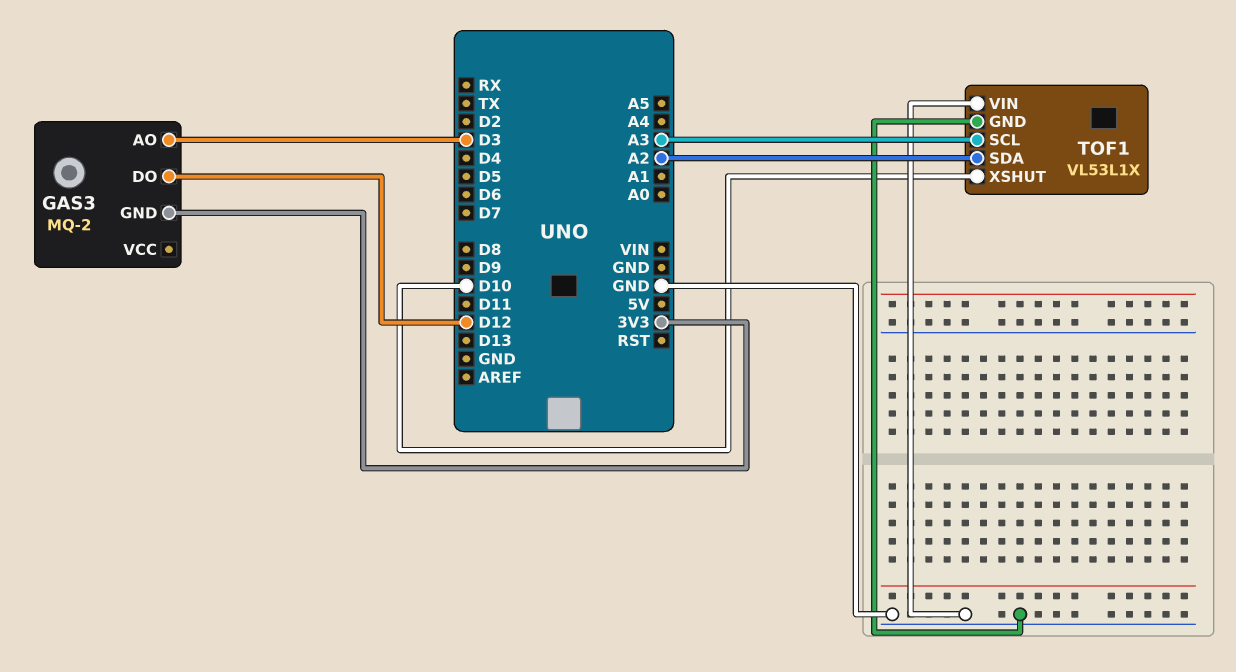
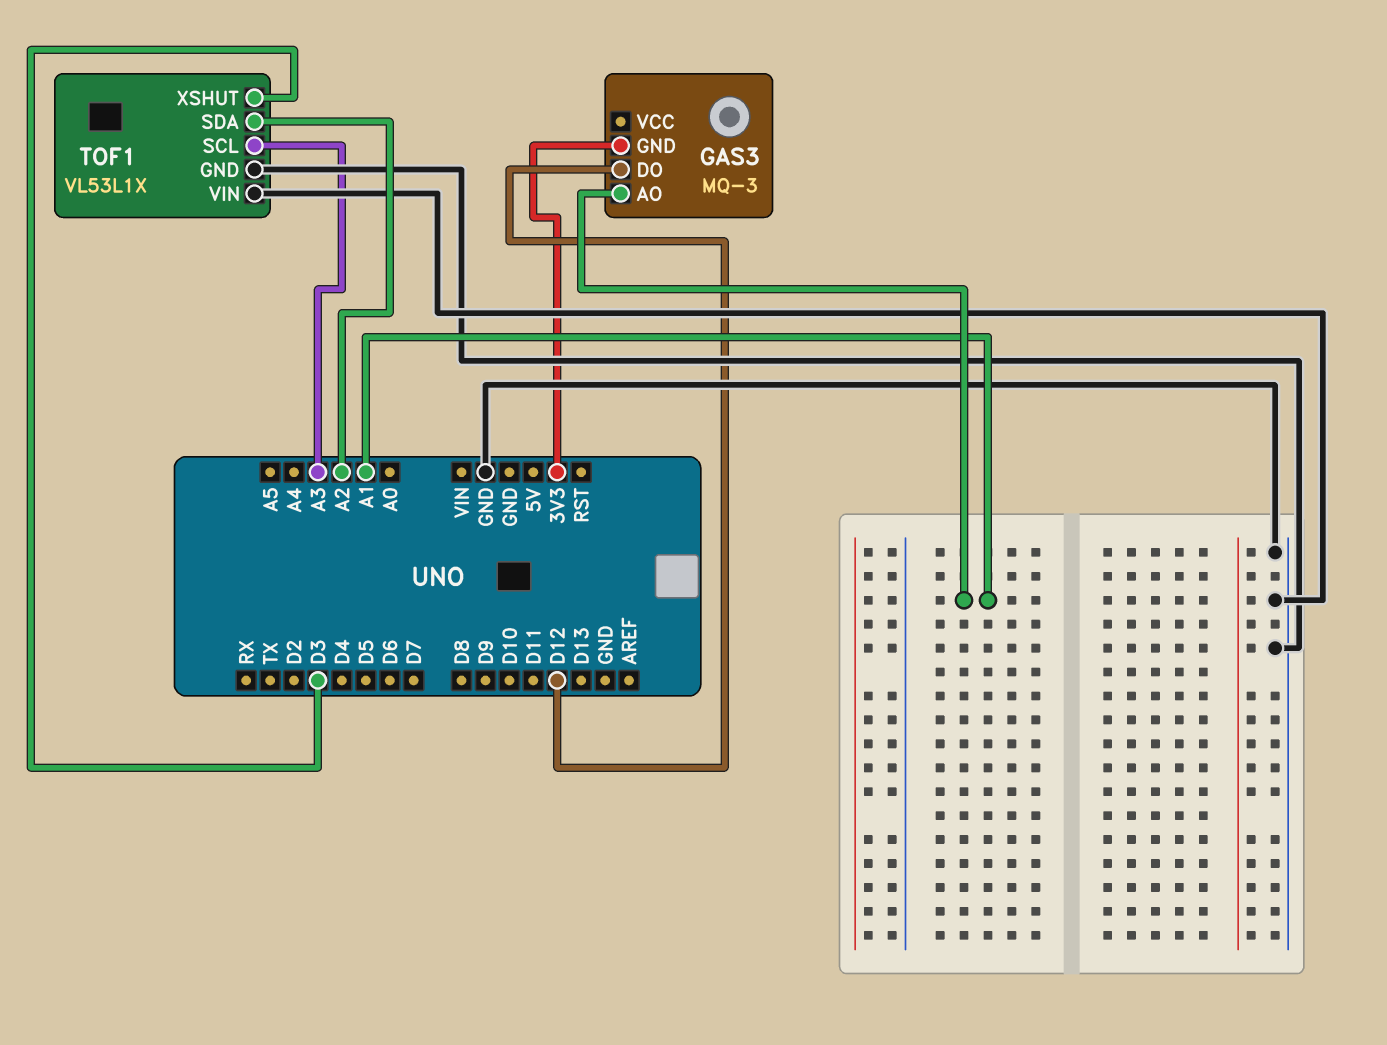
GAS3: MQ-2 -> MQ-3
GAS3 pin AO: D3 -> A1
TOF1 pin XSHUT: D10 -> D3

